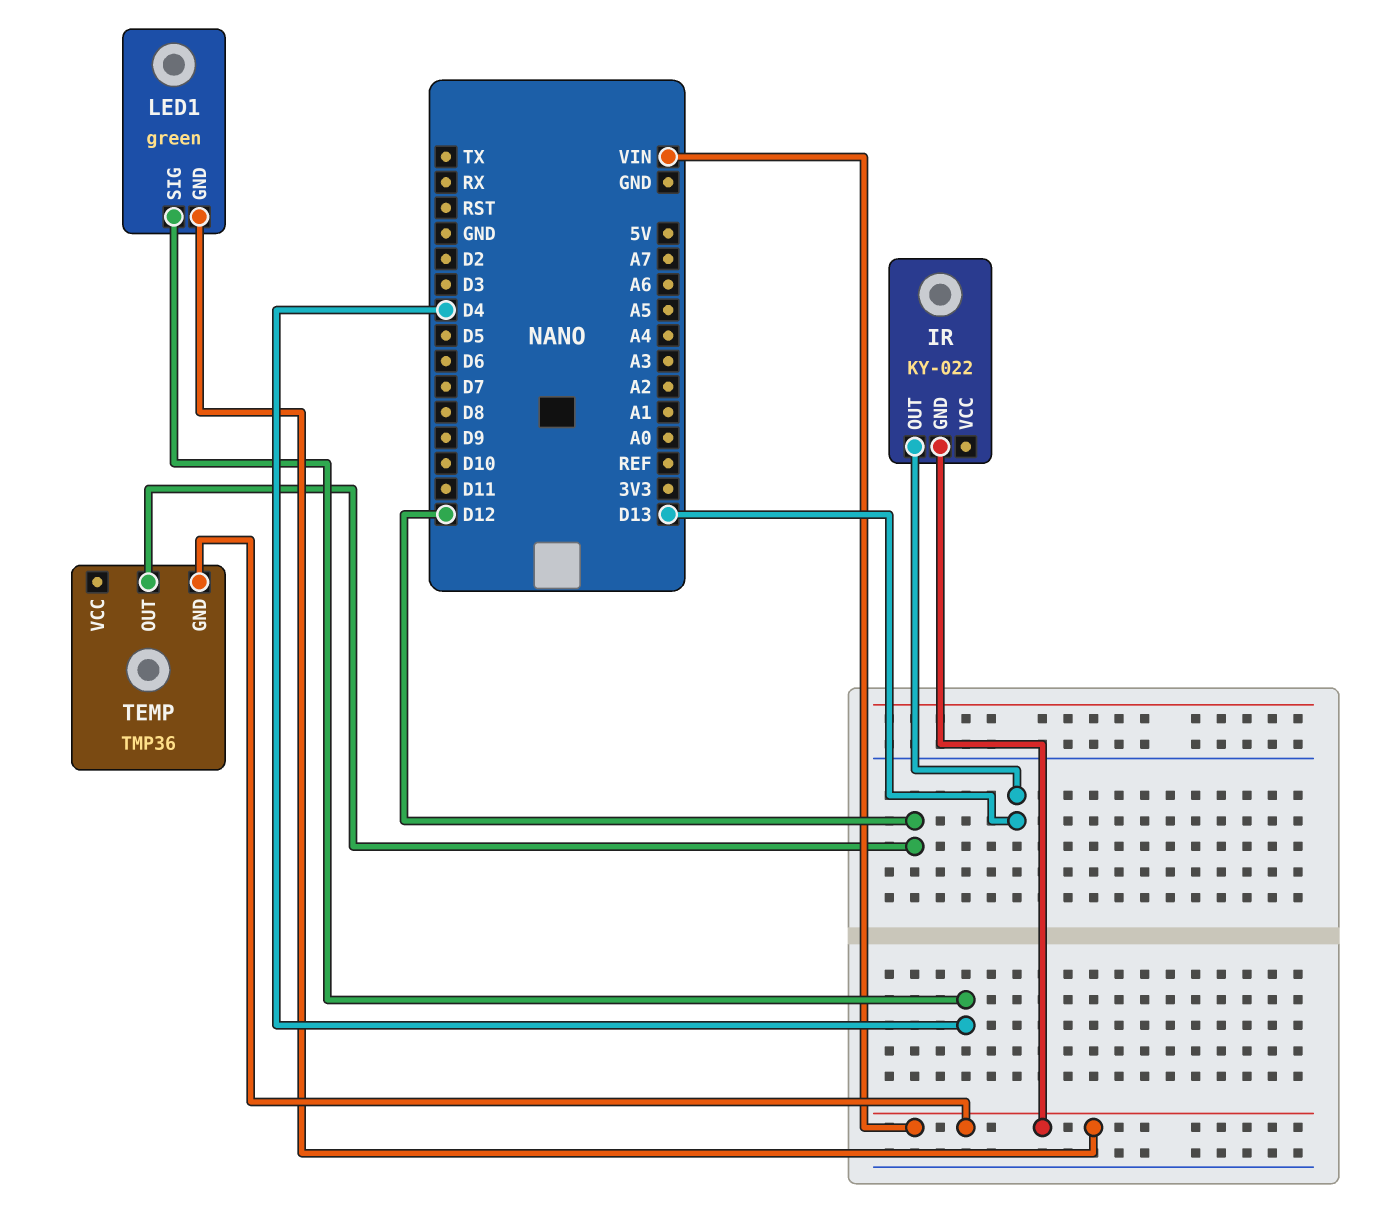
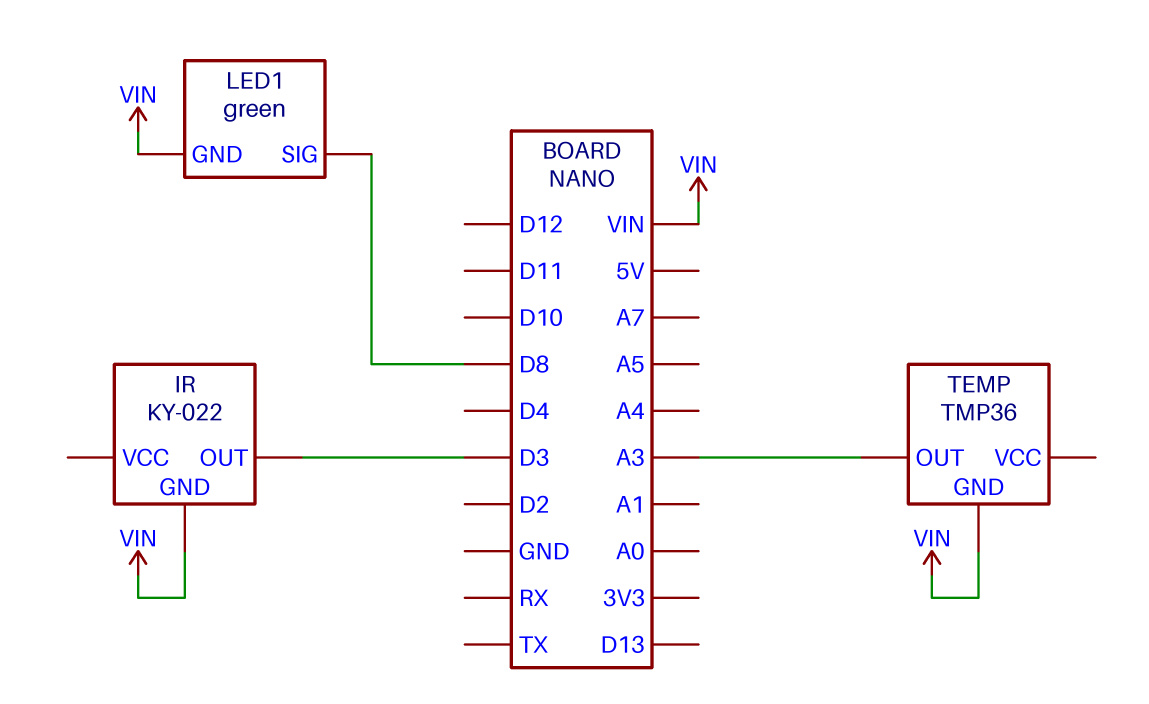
IR pin OUT: D13 -> D3
LED1 pin SIG: D4 -> D8
TEMP pin OUT: D12 -> A3

